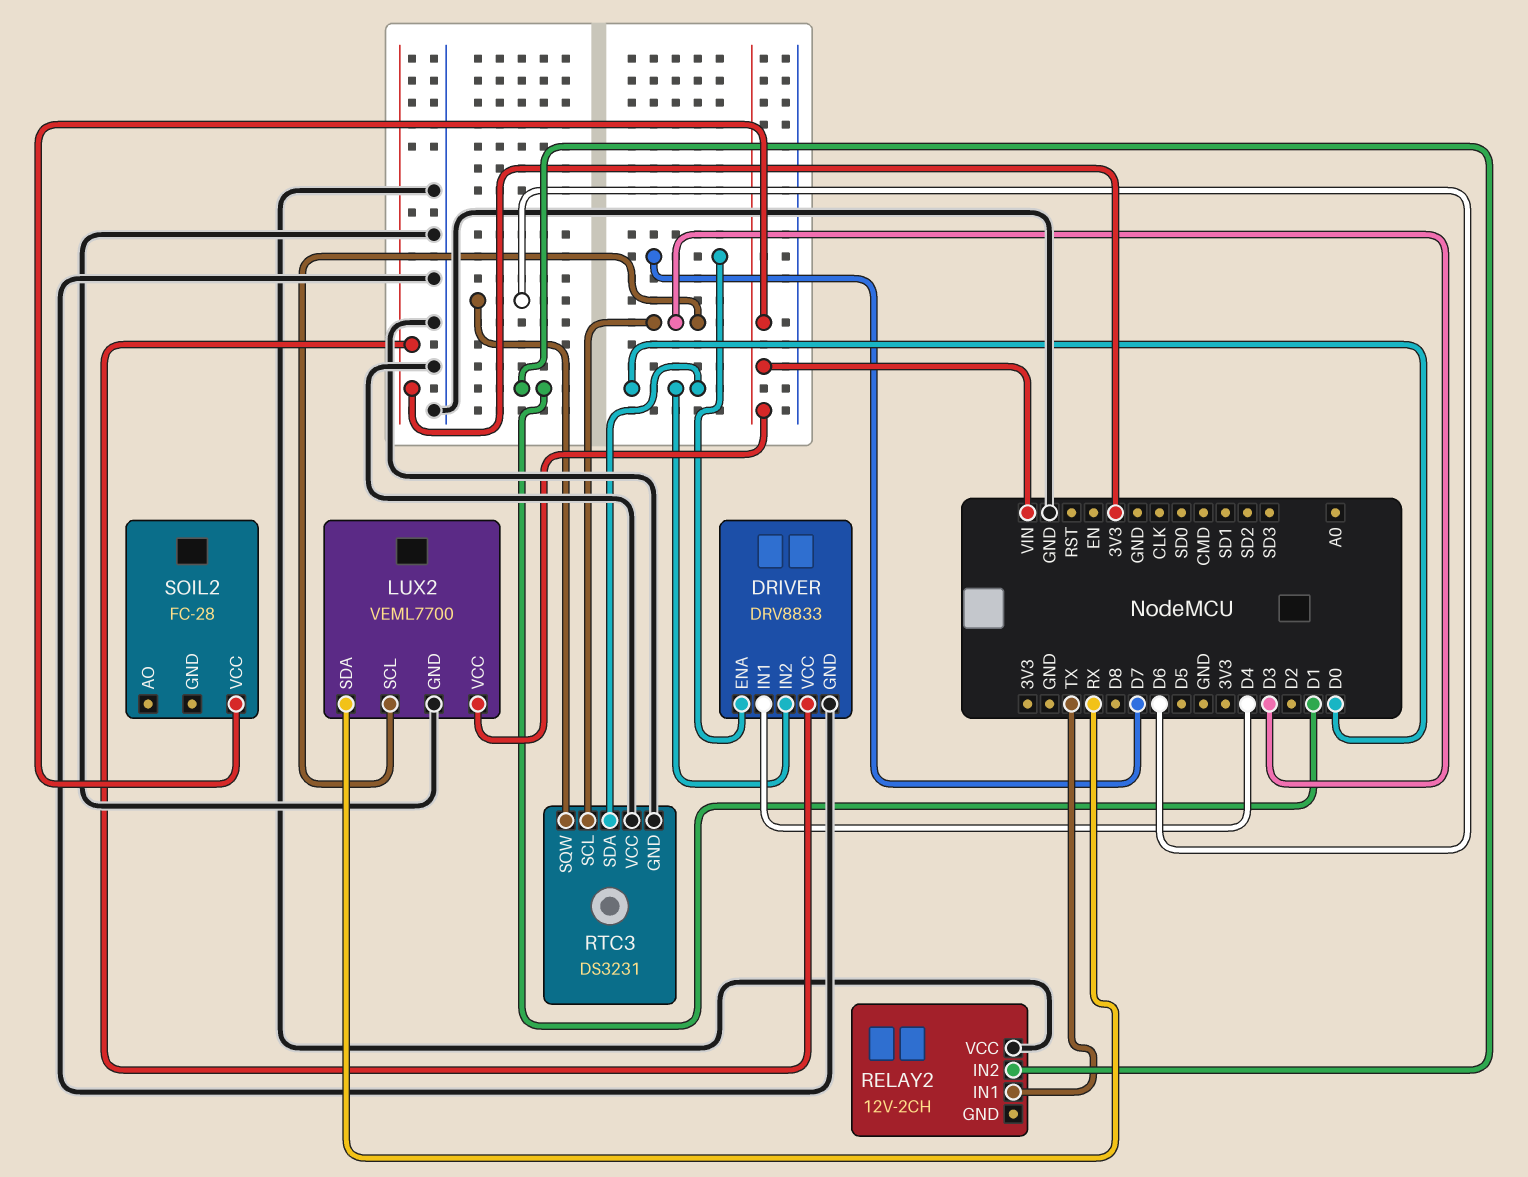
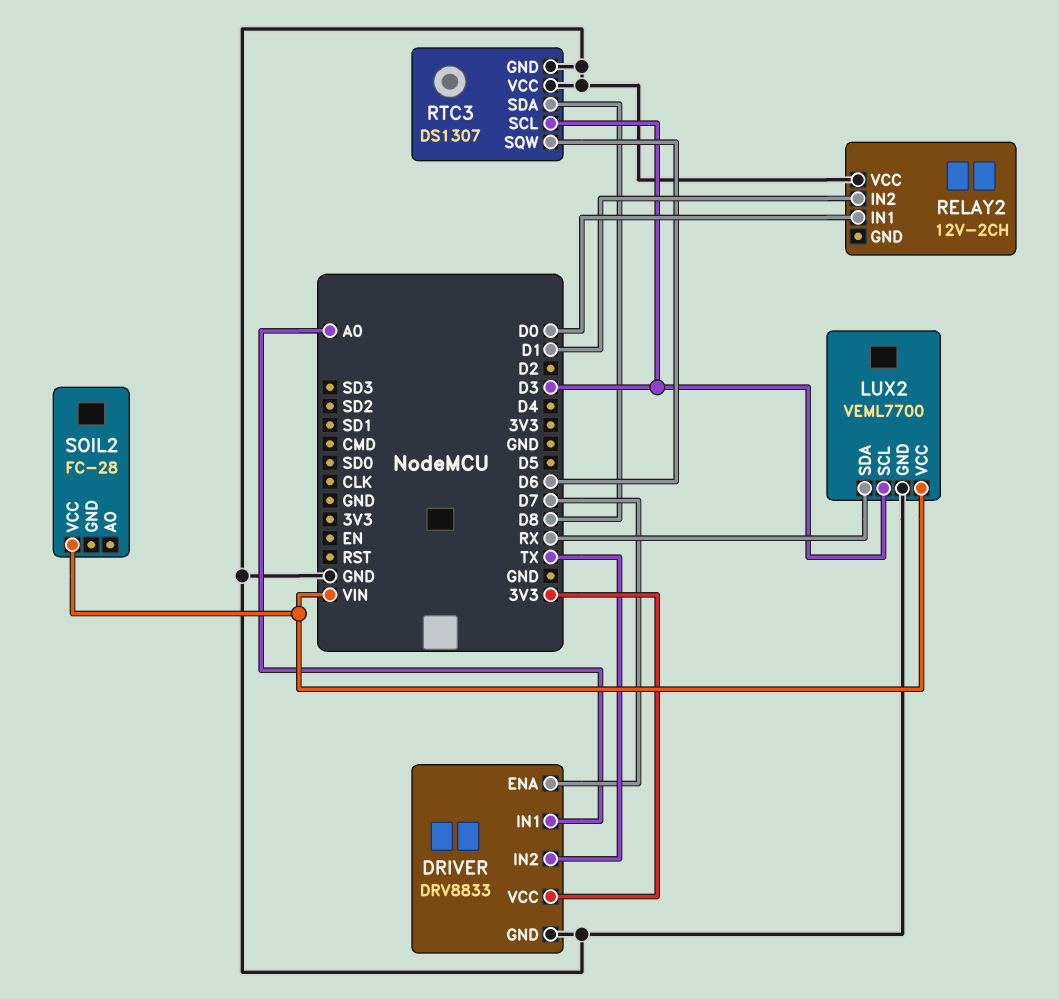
DRIVER pin IN1: D4 -> A0
DRIVER pin IN2: D0 -> TX
RELAY2 pin IN1: TX -> D0
RTC3: DS3231 -> DS1307
RTC3 pin SDA: D0 -> D8

